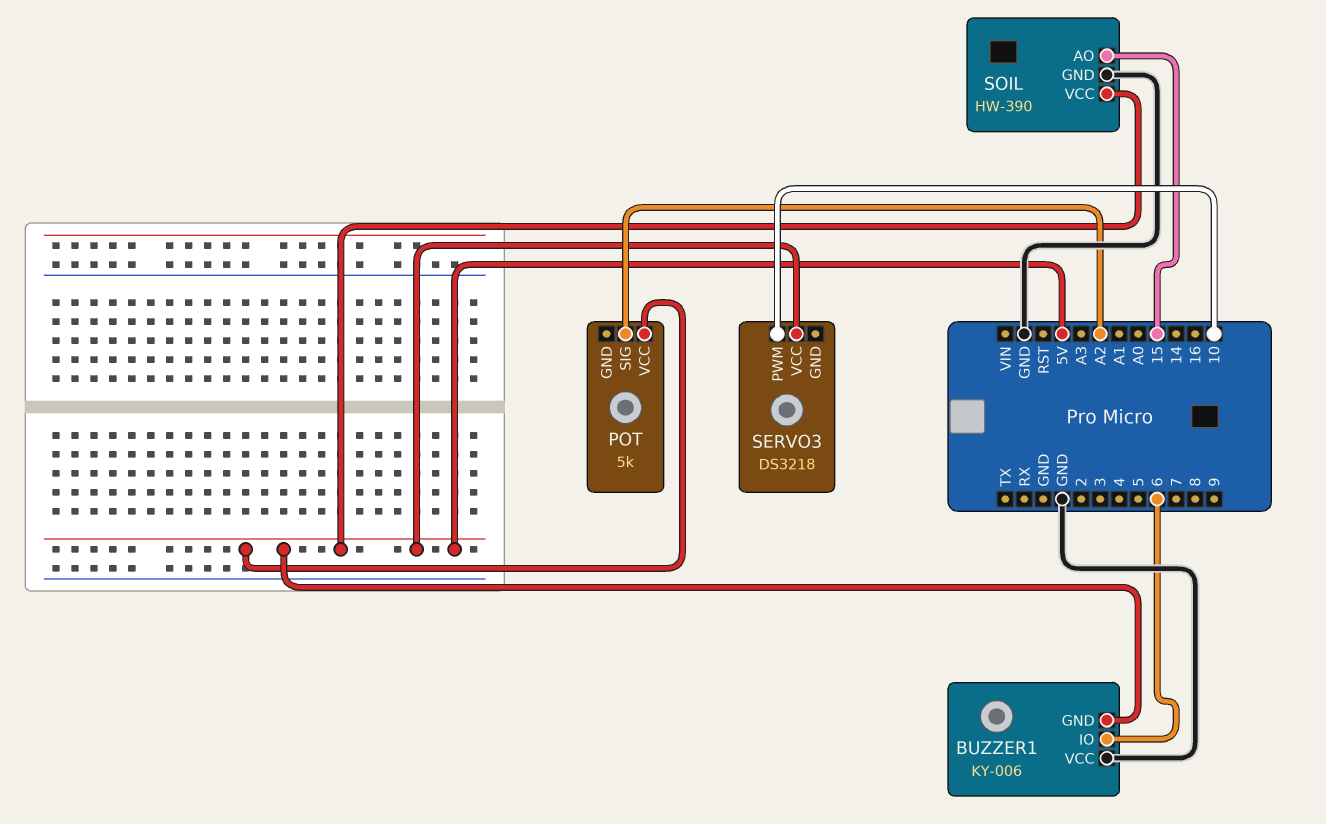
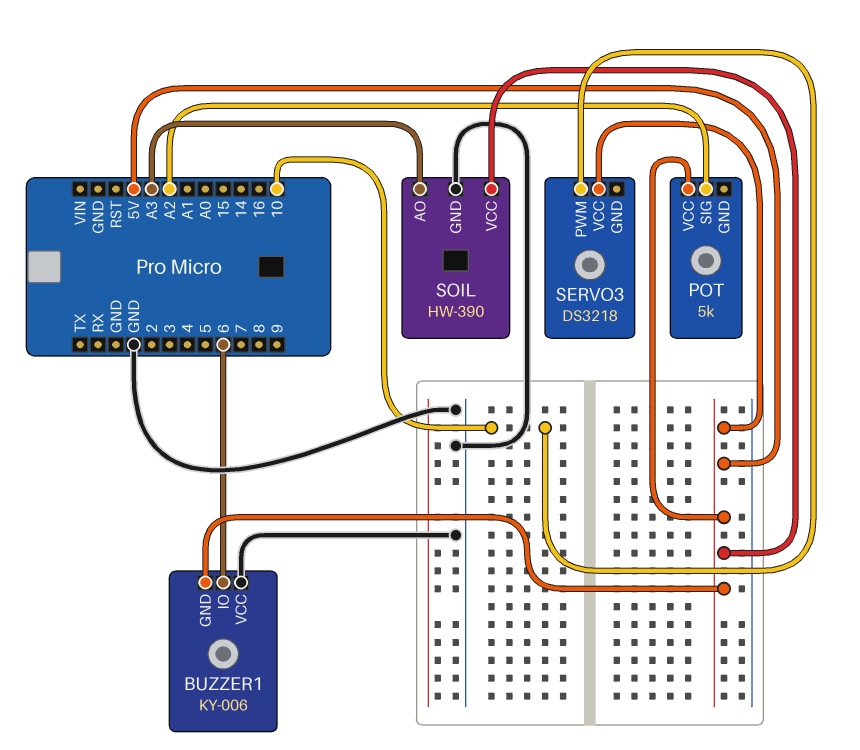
SOIL pin AO: 15 -> A3

